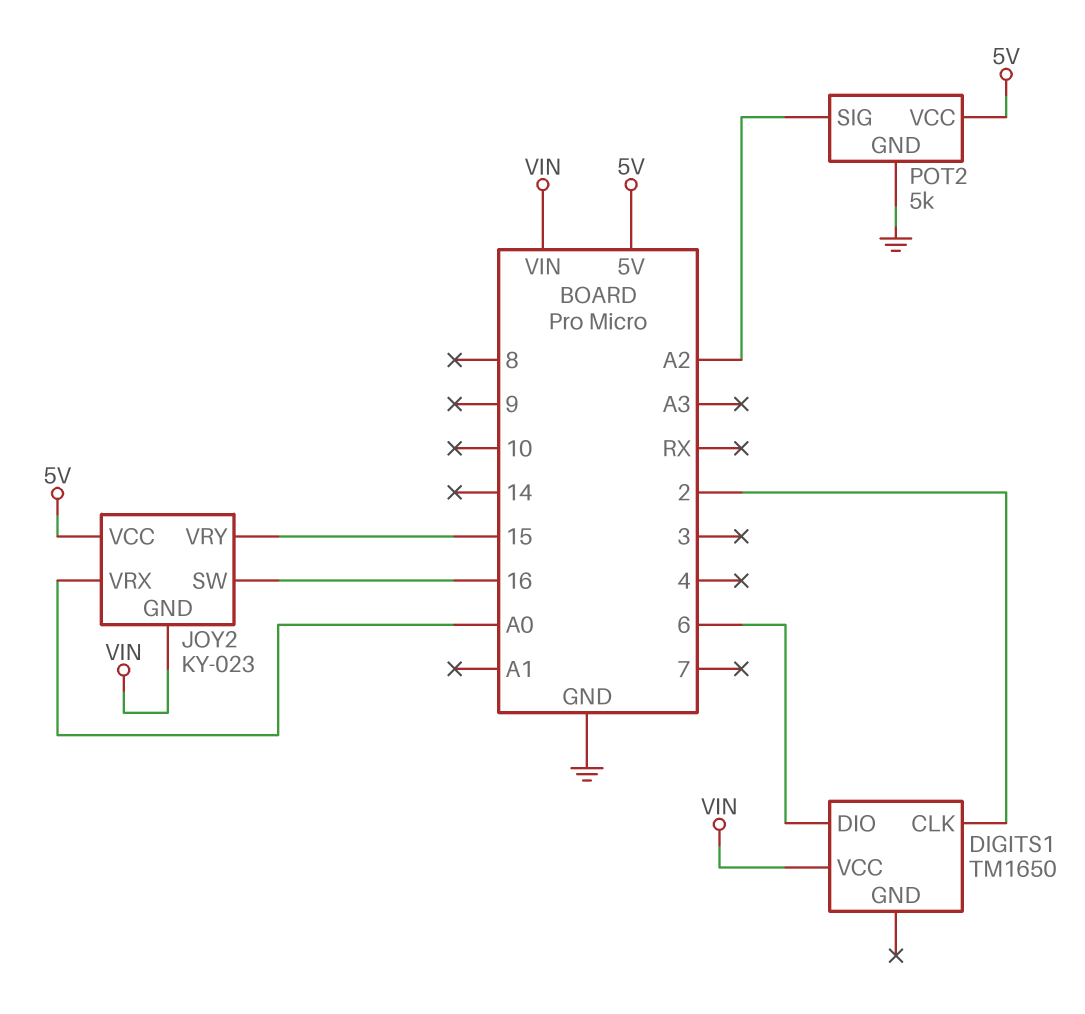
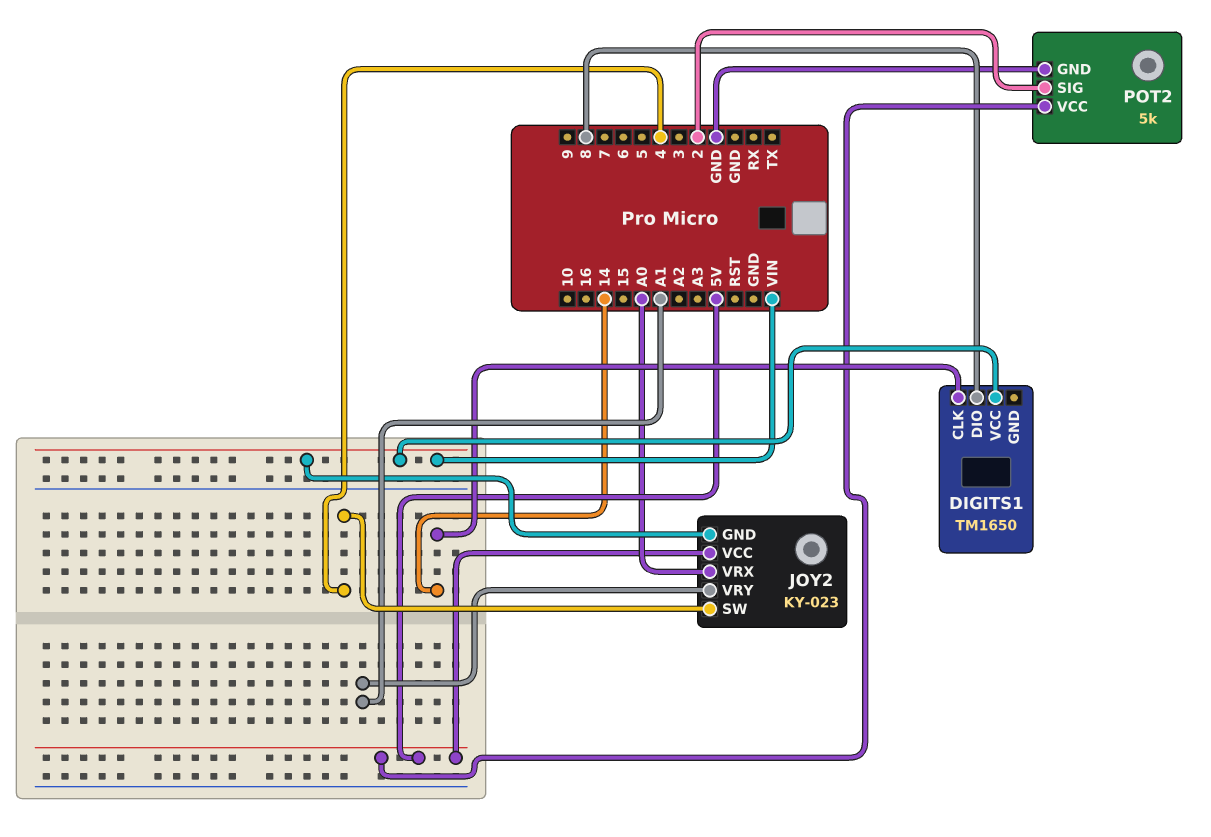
DIGITS1 pin CLK: 2 -> 14
DIGITS1 pin DIO: 6 -> 8
JOY2 pin SW: 16 -> 4
JOY2 pin VRY: 15 -> A1
POT2 pin SIG: A2 -> 2

